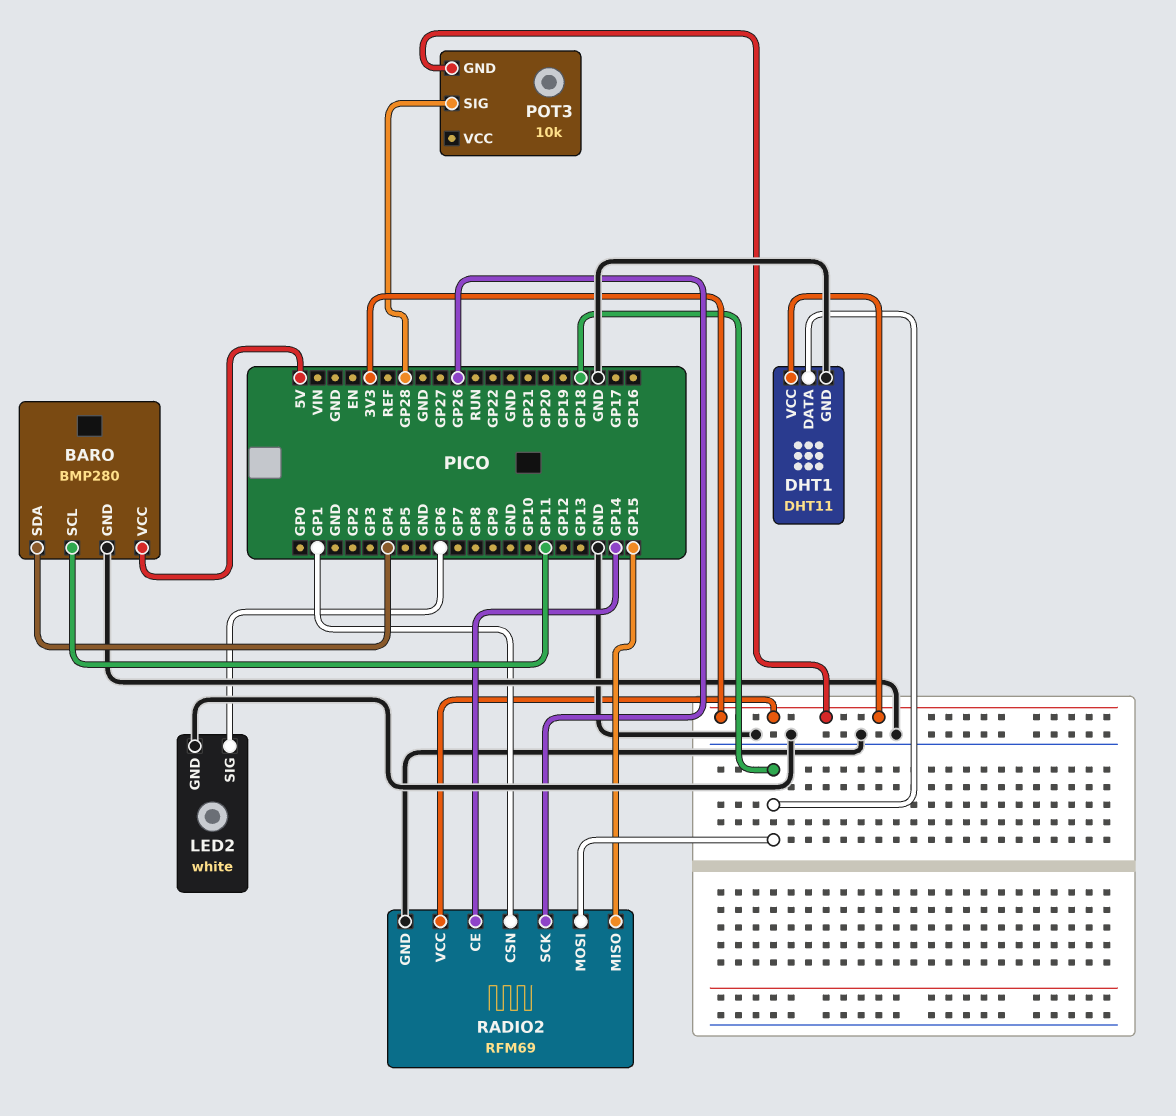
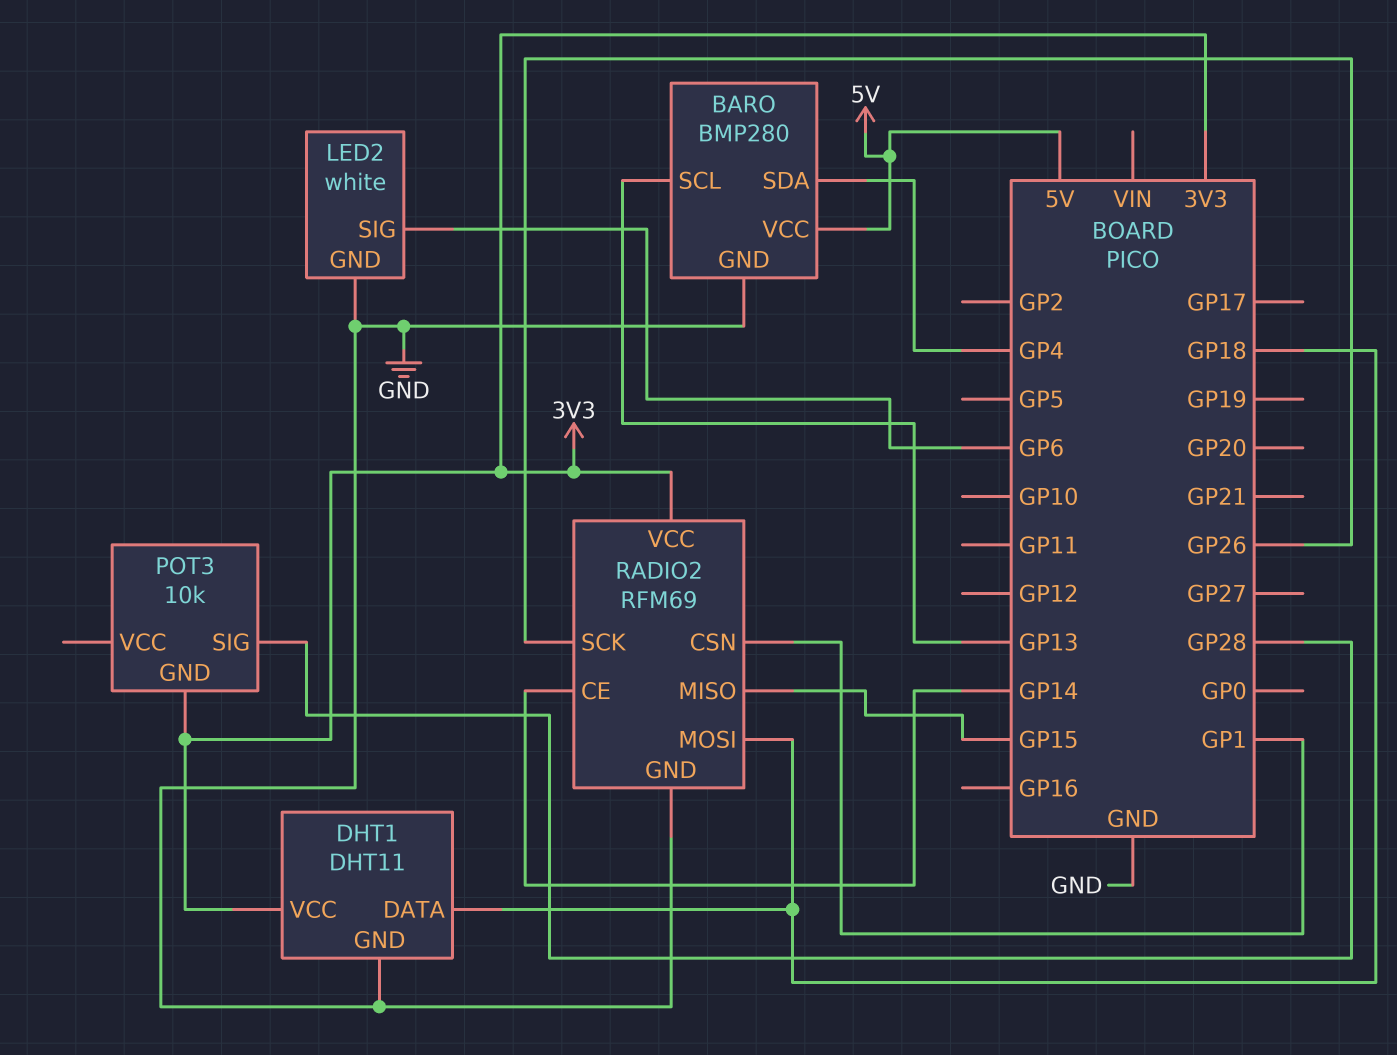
BARO pin SCL: GP11 -> GP13

